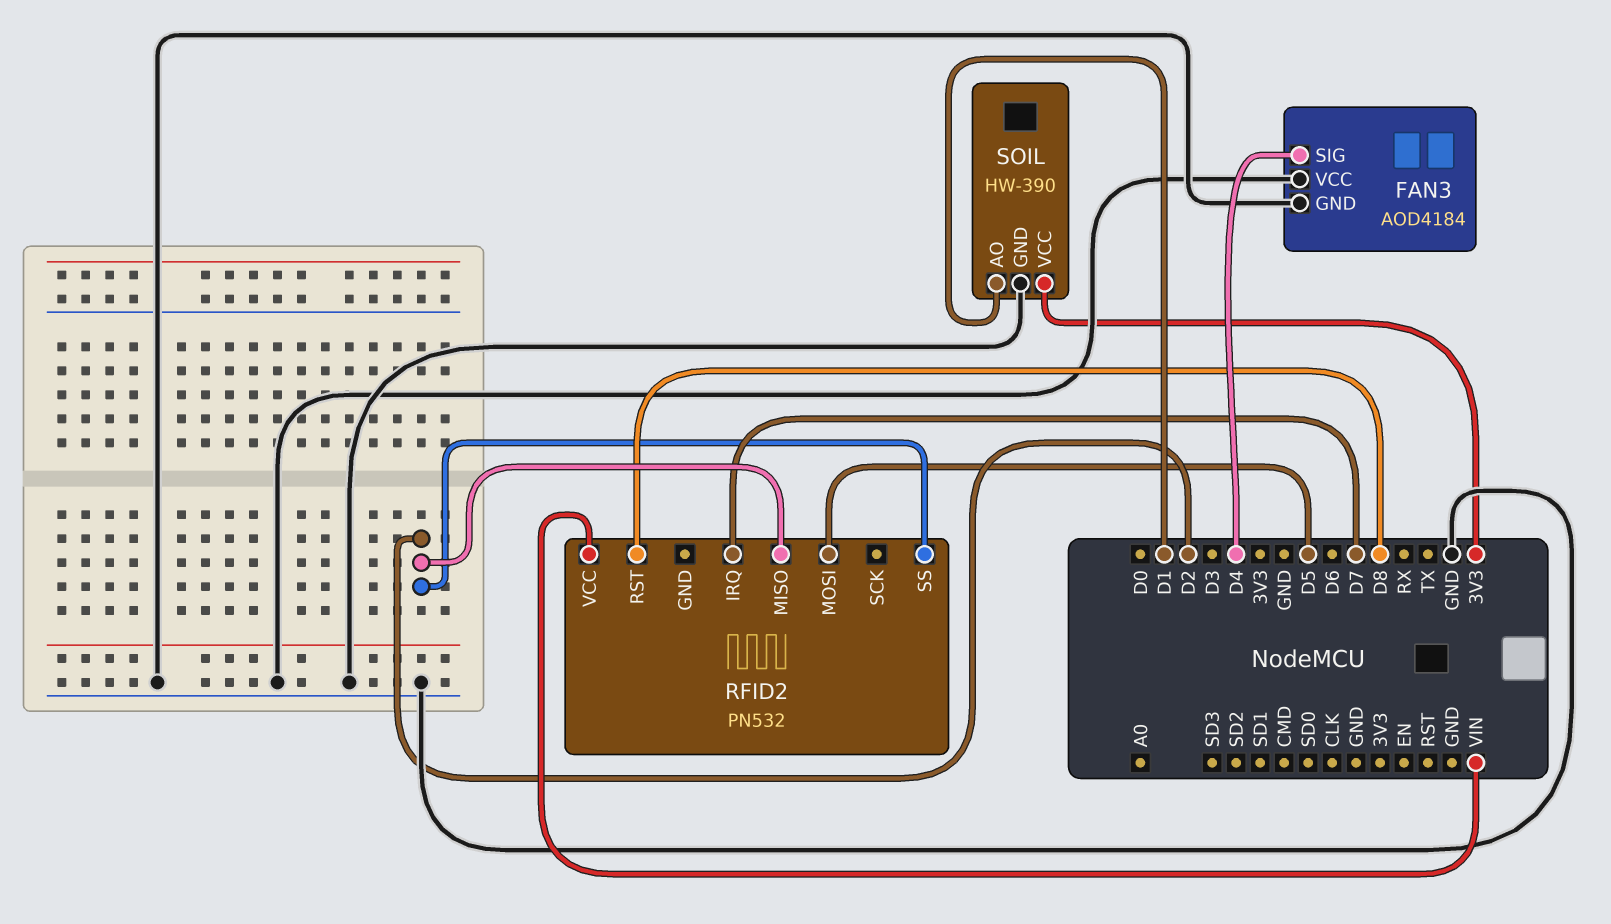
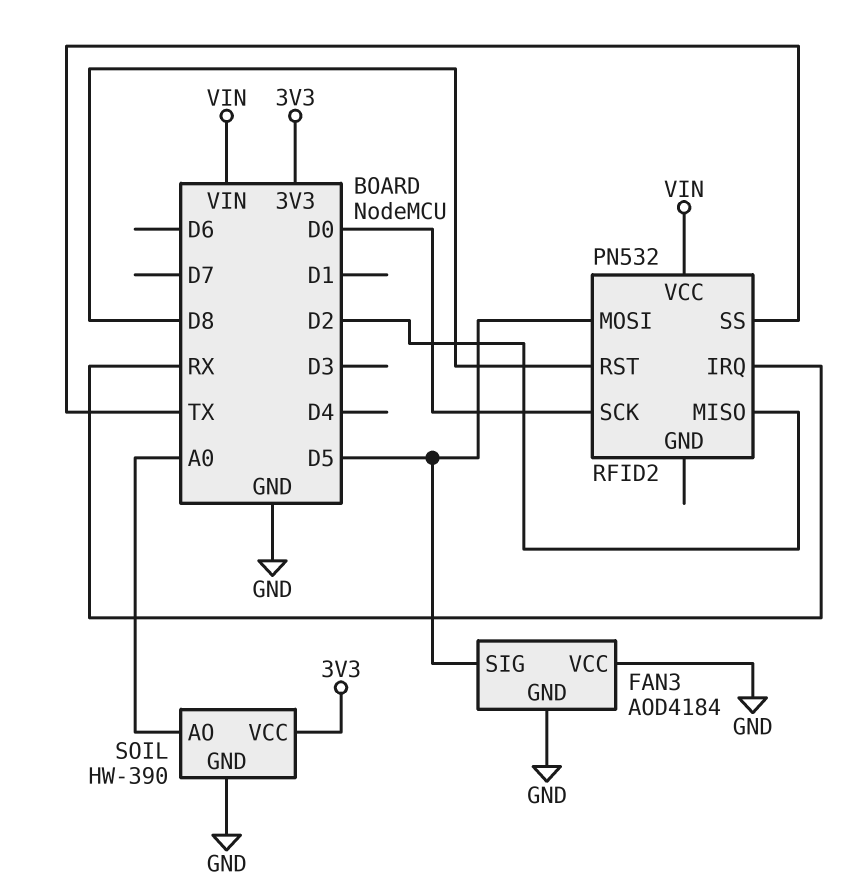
FAN3 pin SIG: D4 -> D5
RFID2 pin IRQ: D7 -> RX
RFID2 pin SCK: none -> D0
RFID2 pin SS: D2 -> TX
SOIL pin AO: D1 -> A0

